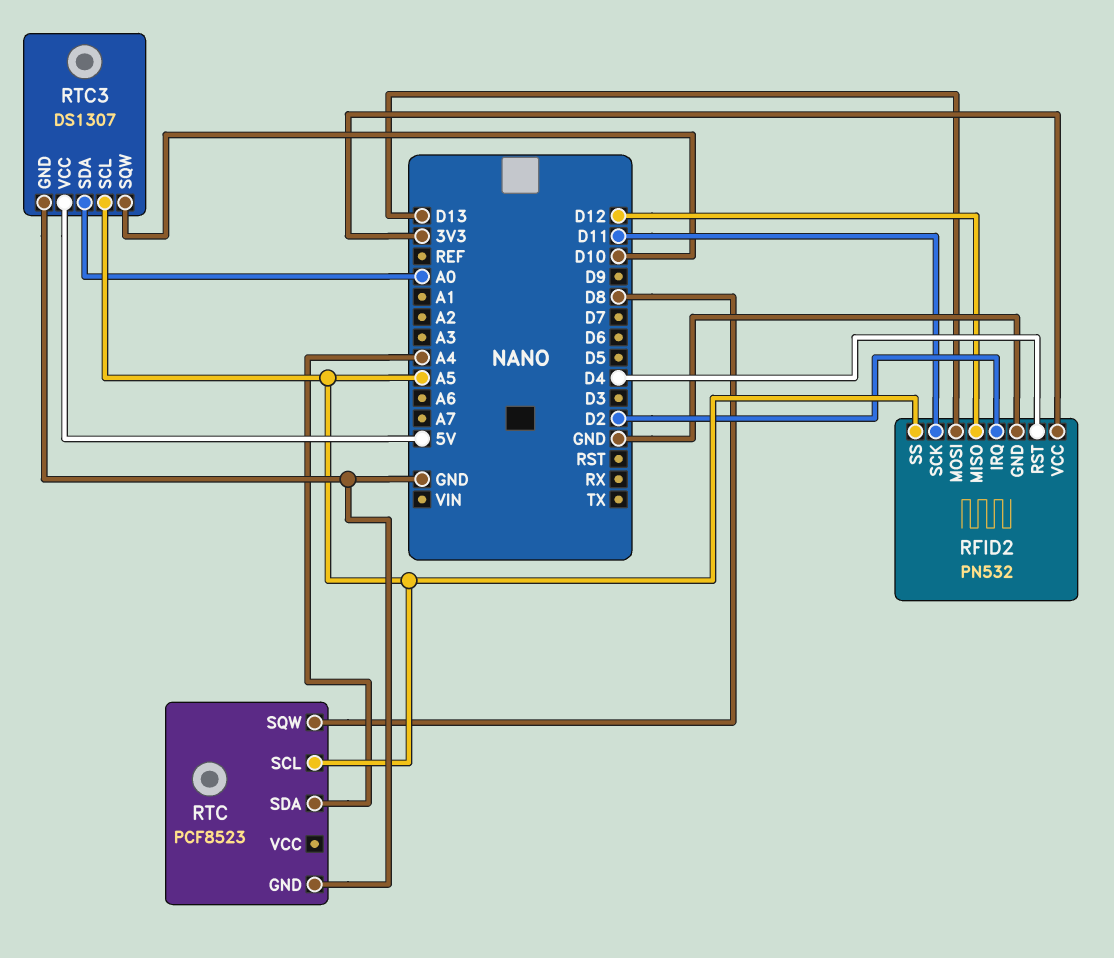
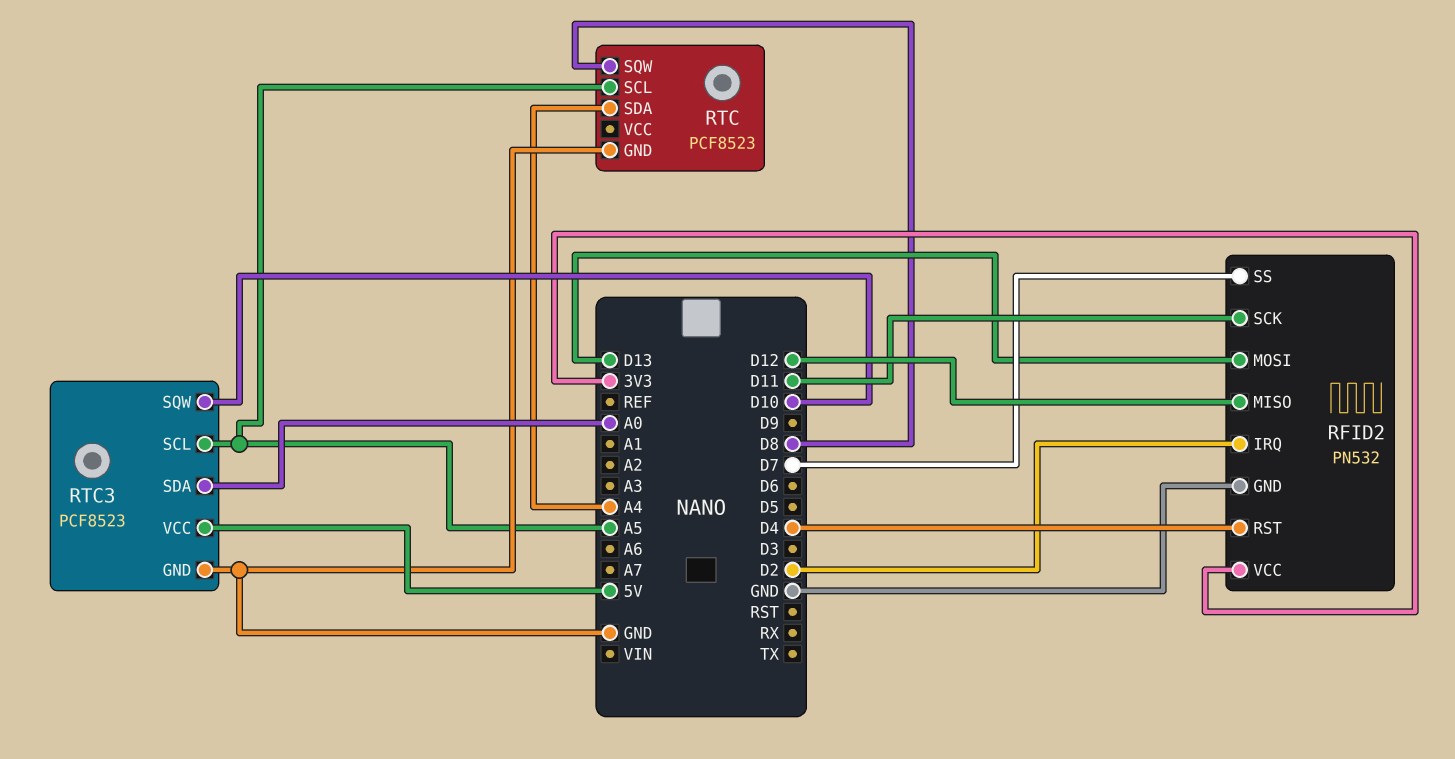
RFID2 pin SS: A5 -> D7
RTC3: DS1307 -> PCF8523

